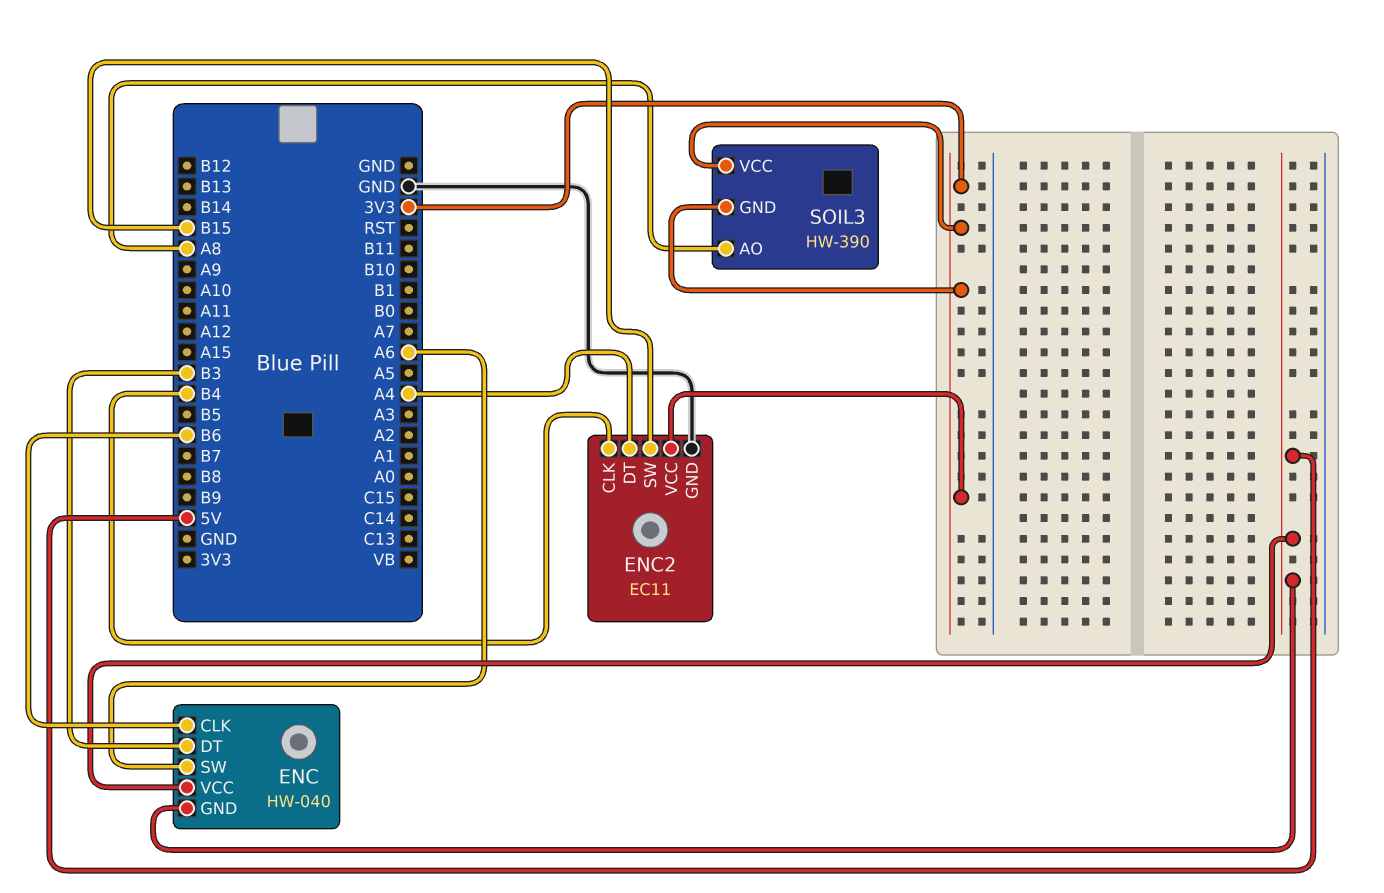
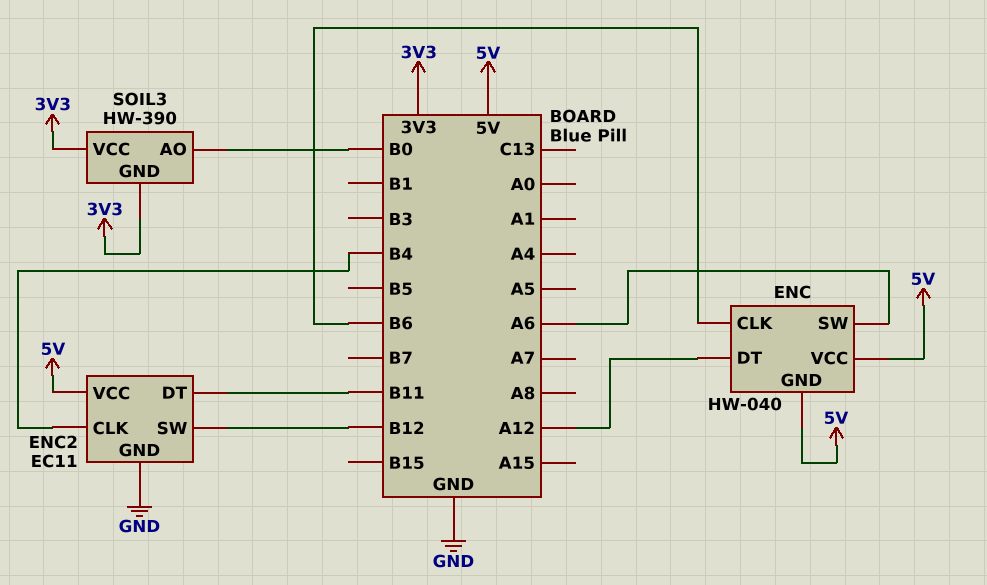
ENC pin DT: B3 -> A12
ENC2 pin DT: A4 -> B11
ENC2 pin SW: B15 -> B12
ENC2 pin VCC: 3V3 -> 5V
SOIL3 pin AO: A8 -> B0

